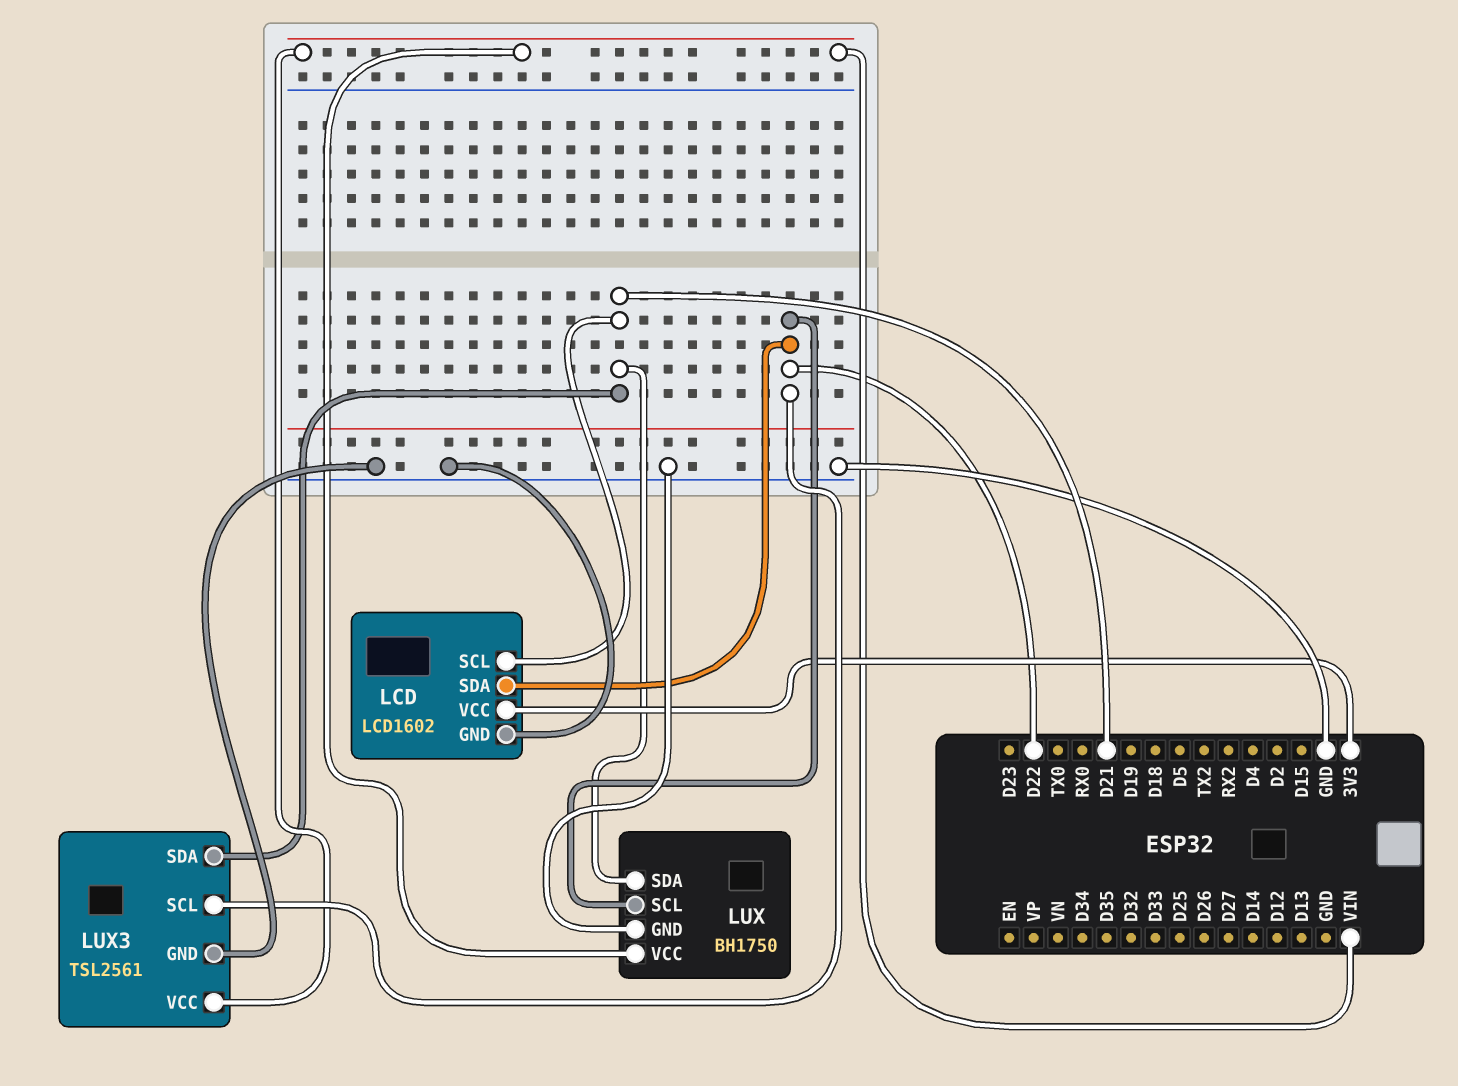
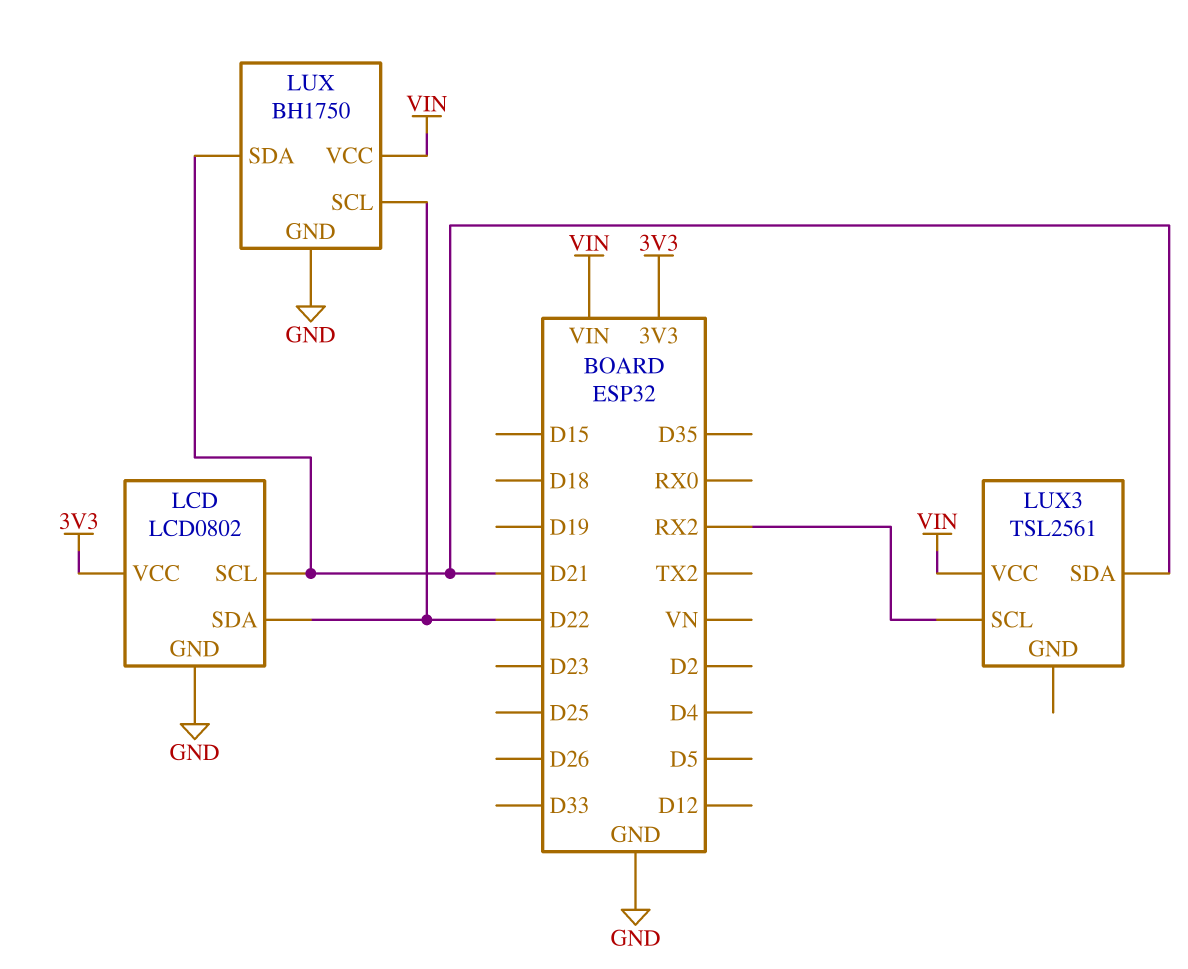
LCD: LCD1602 -> LCD0802
LUX3 pin GND: GND -> none
LUX3 pin SCL: D22 -> RX2

